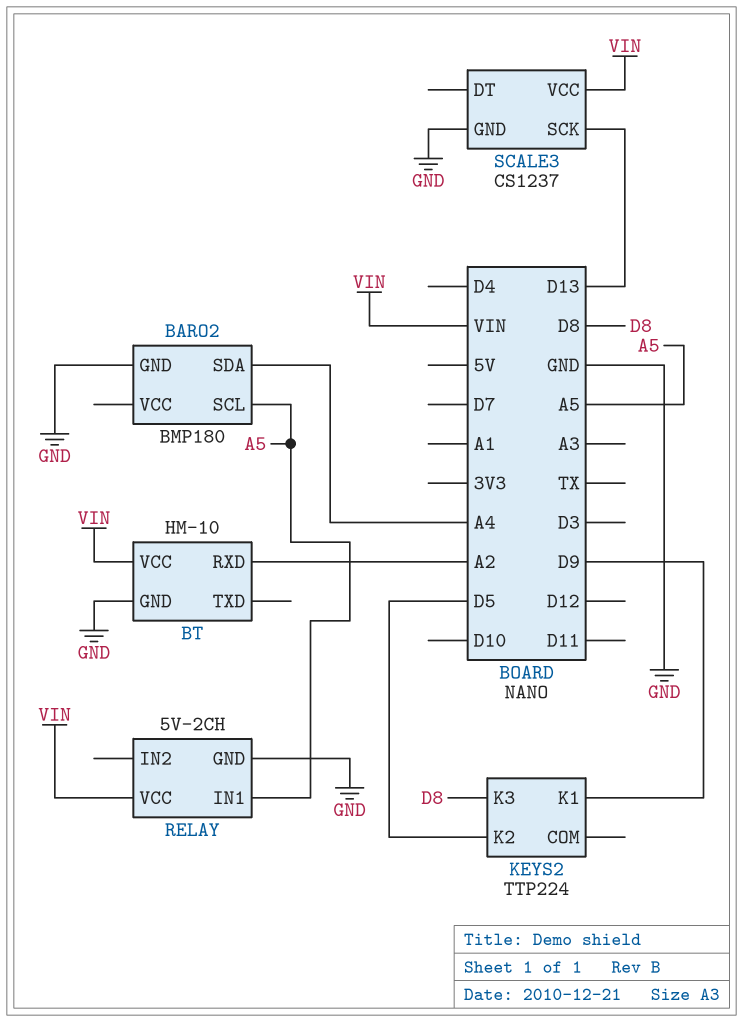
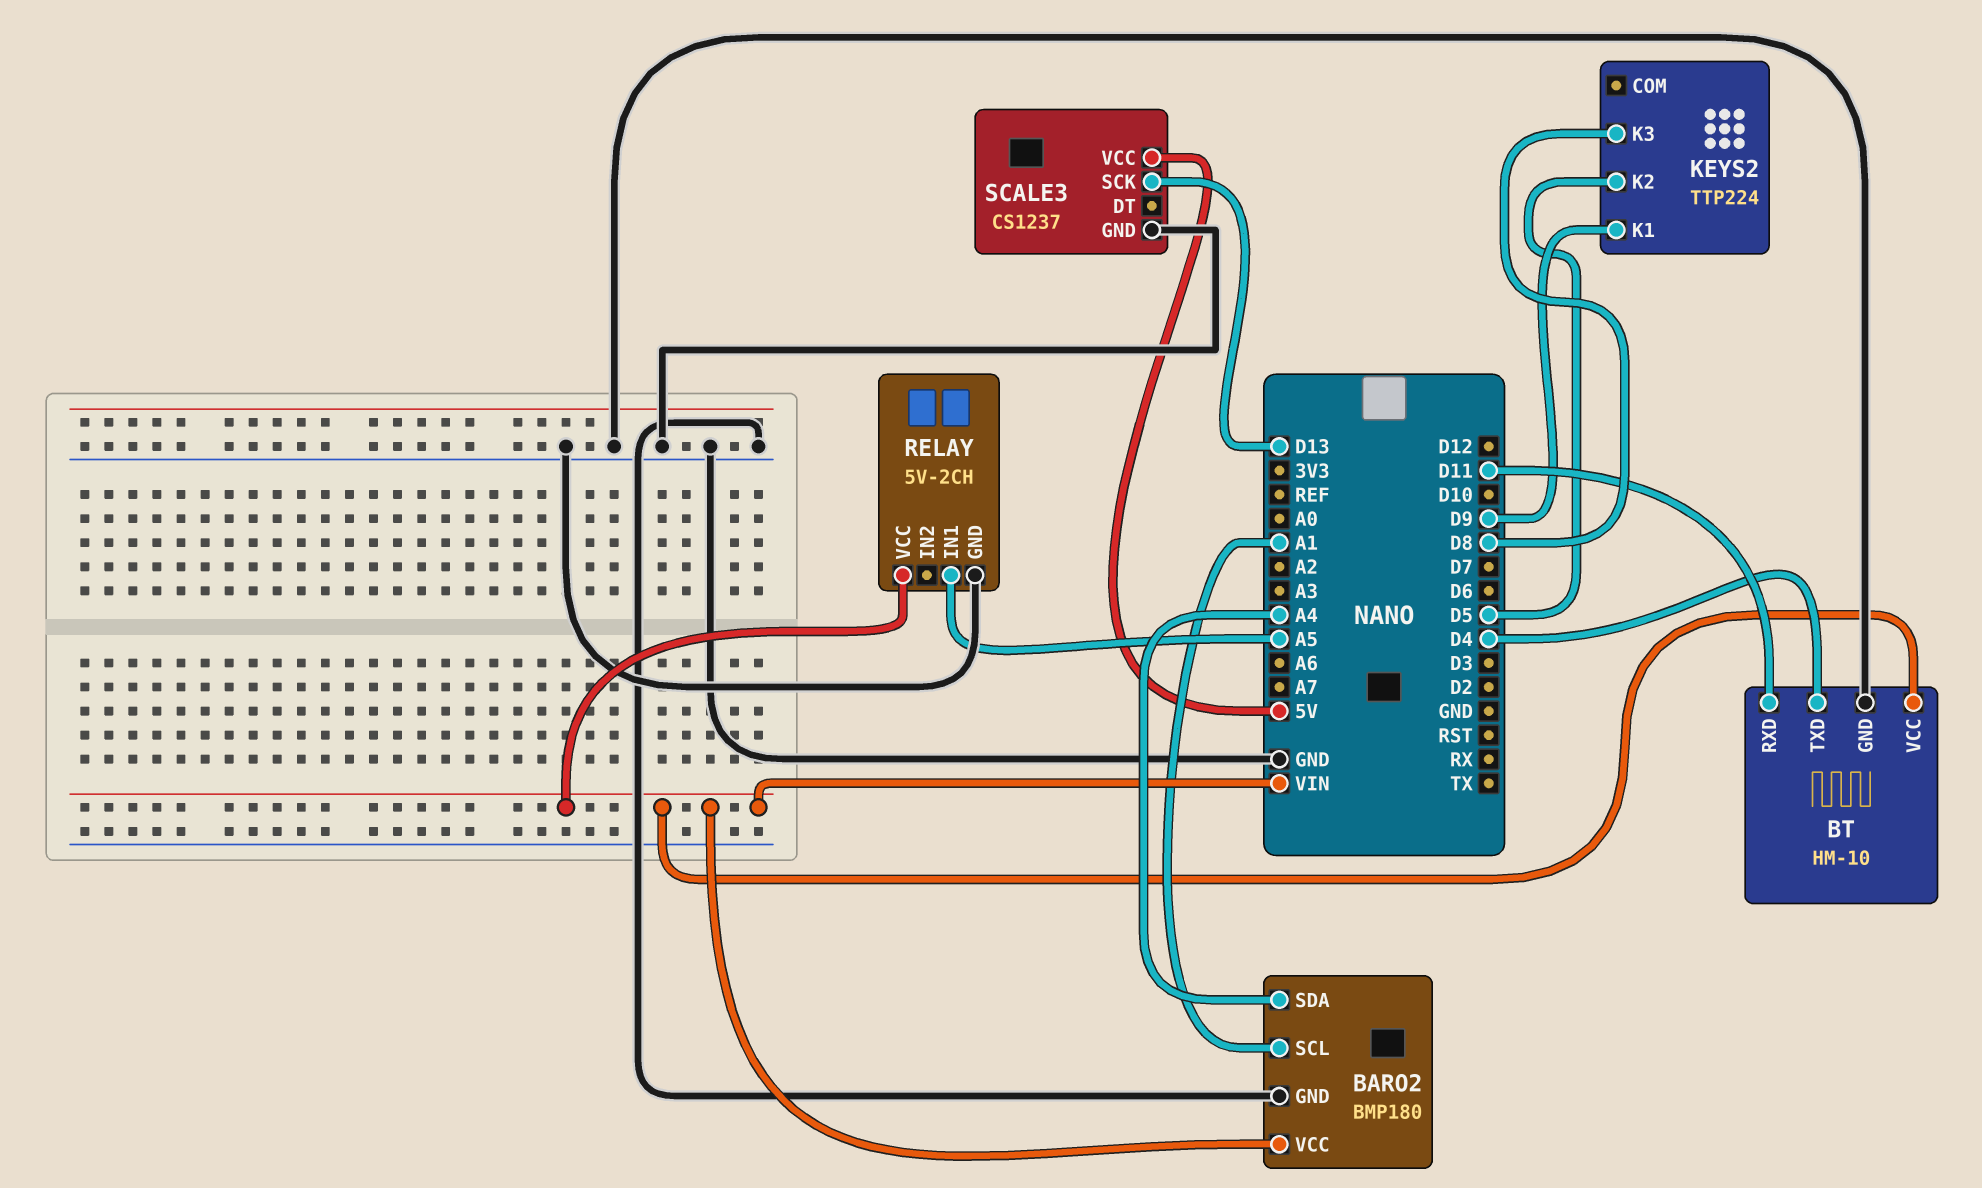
BARO2 pin SCL: A5 -> A1
BARO2 pin VCC: none -> VIN
BT pin RXD: A2 -> D11
BT pin TXD: none -> D4
SCALE3 pin VCC: VIN -> 5V

